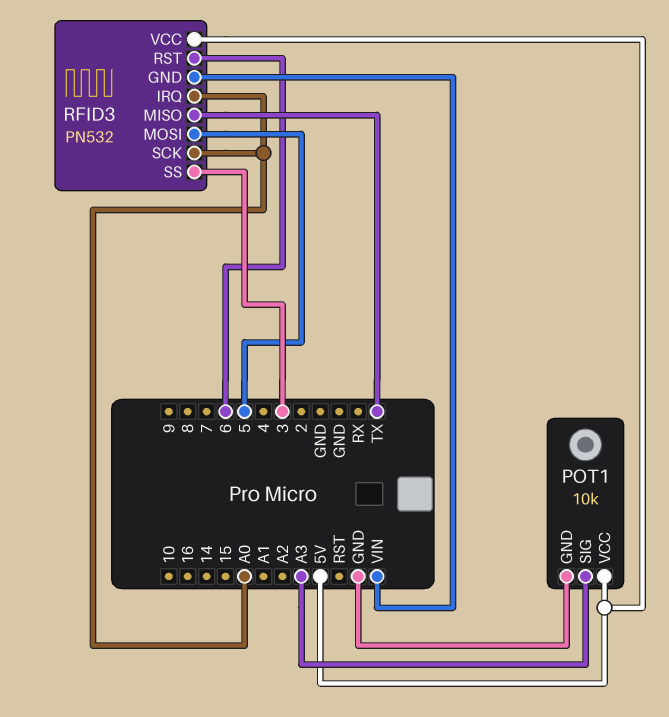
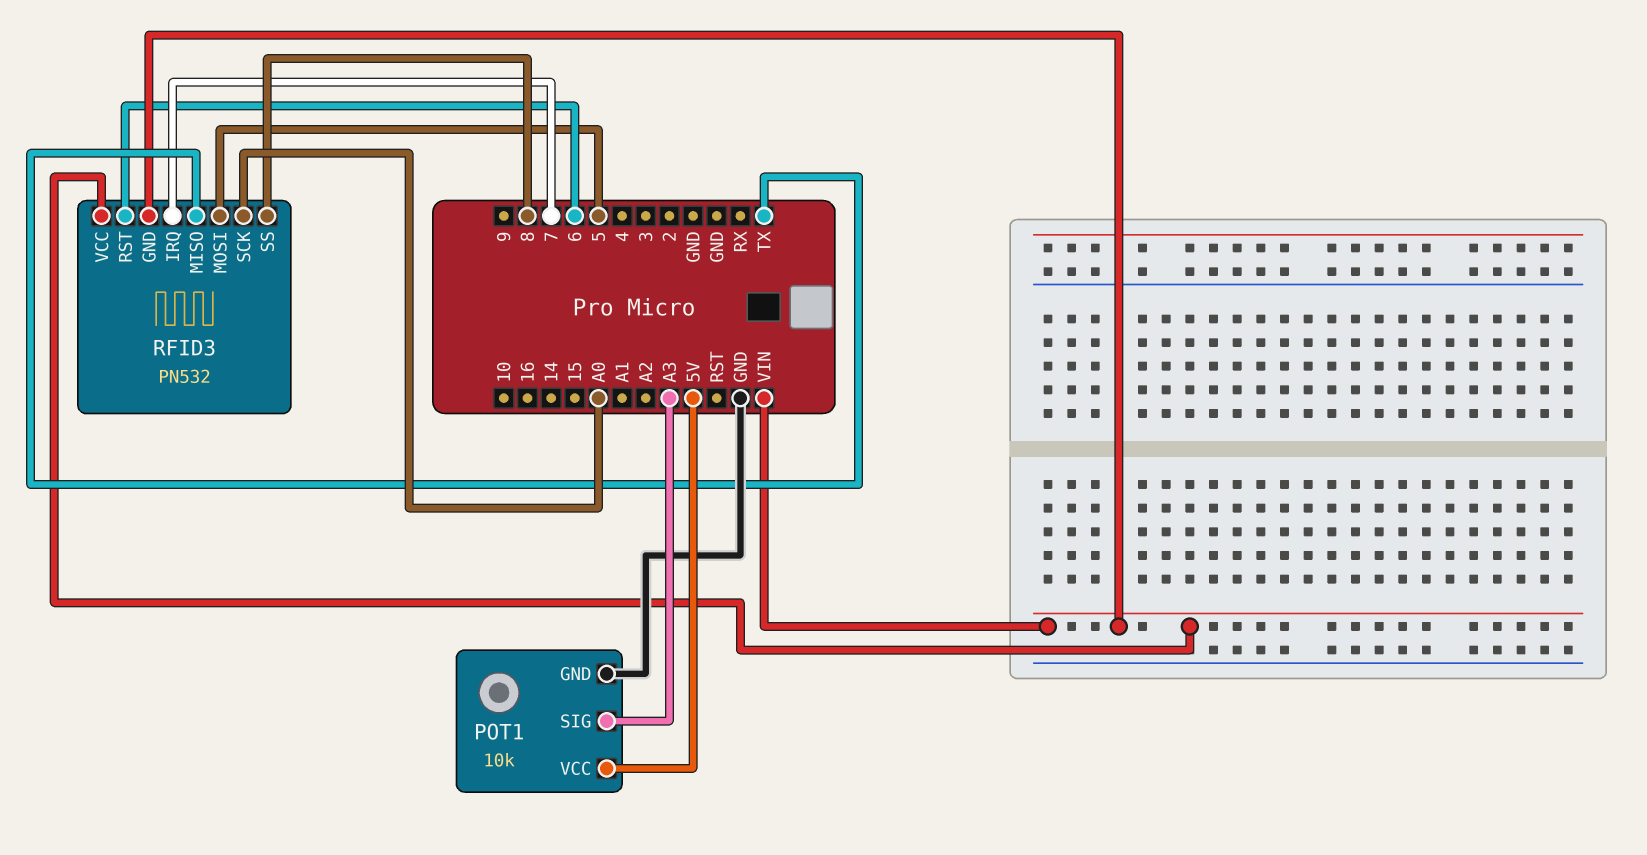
RFID3 pin IRQ: A0 -> 7
RFID3 pin SS: 3 -> 8
RFID3 pin VCC: 5V -> VIN

